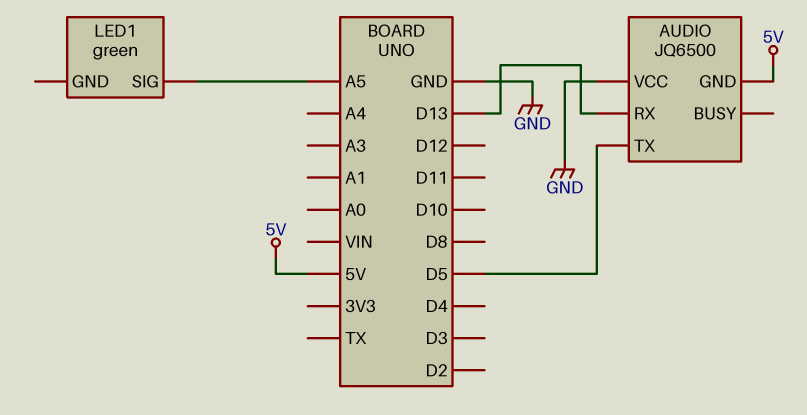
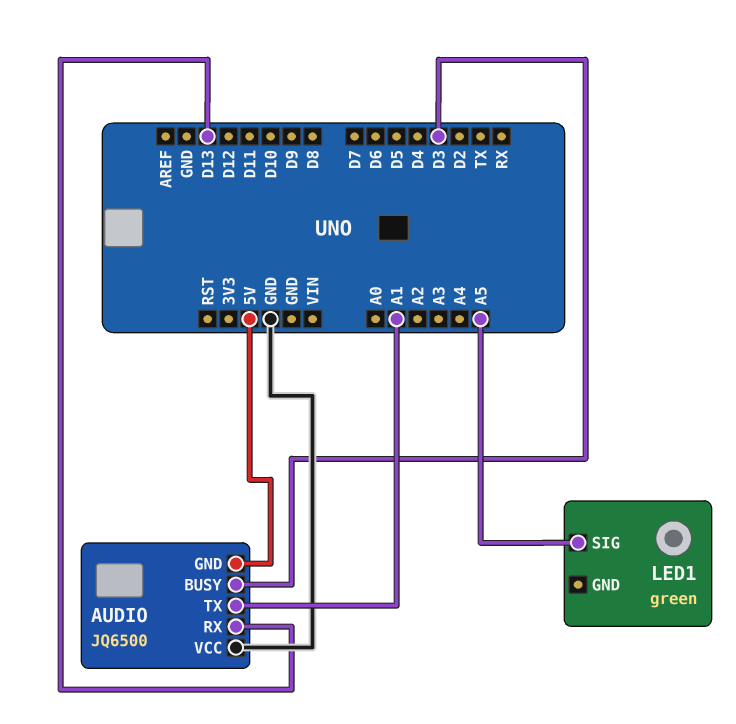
AUDIO pin BUSY: none -> D3
AUDIO pin TX: D5 -> A1

